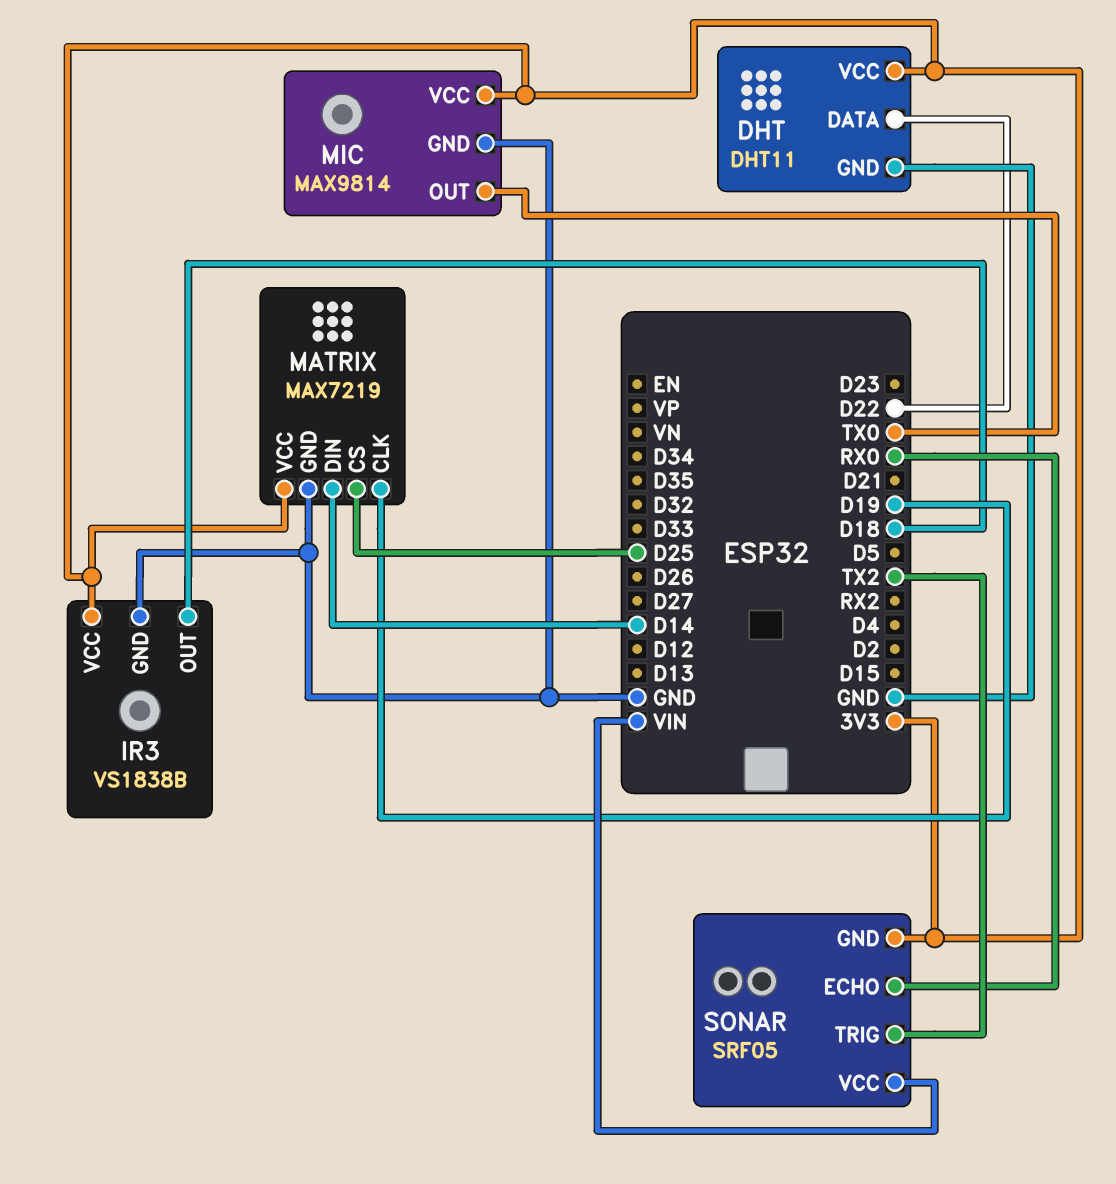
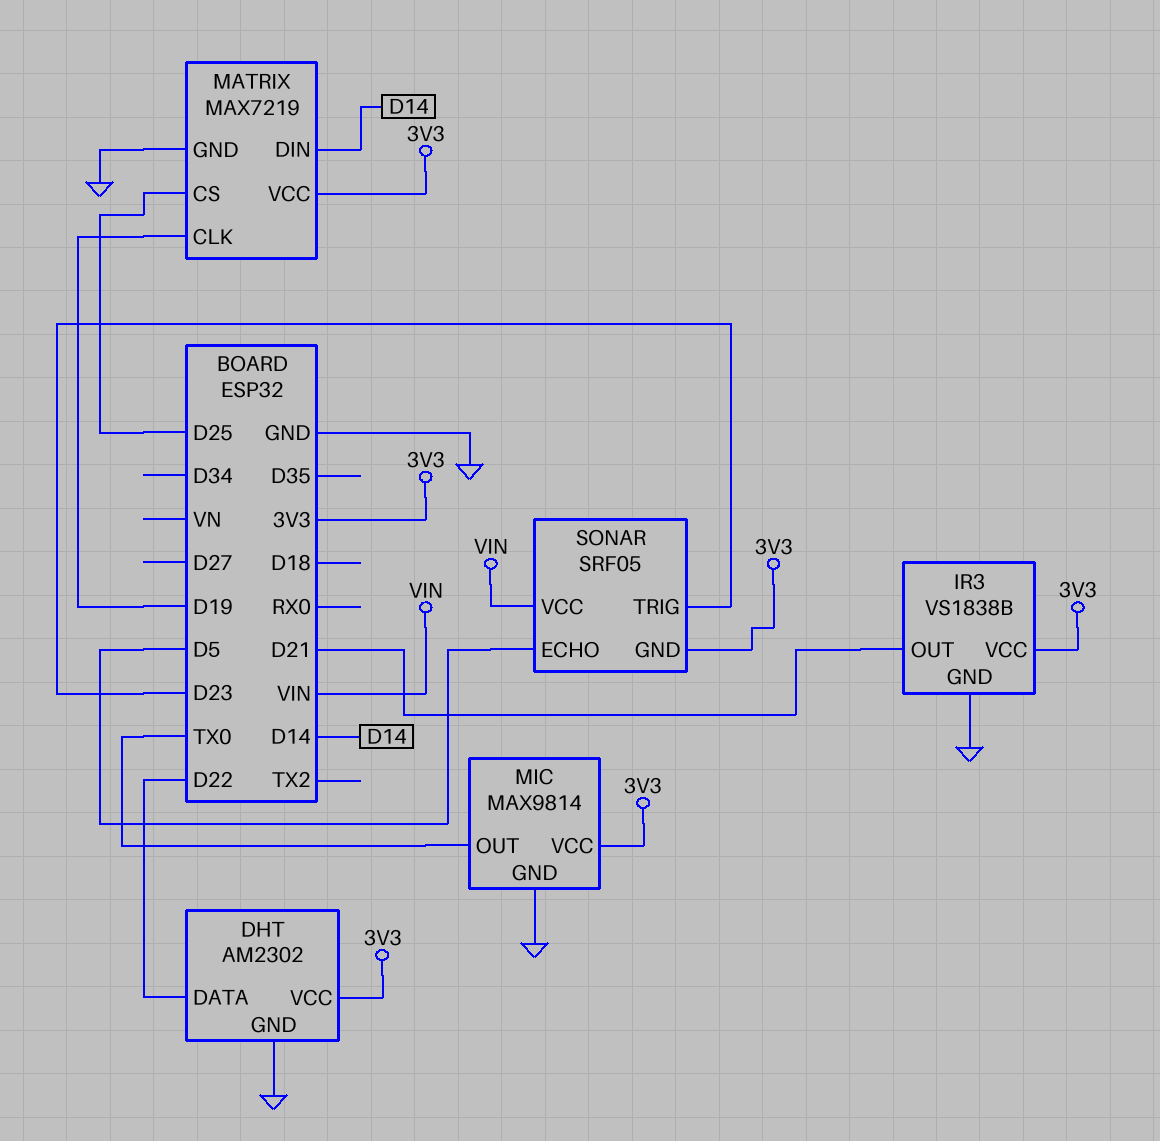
DHT: DHT11 -> AM2302
IR3 pin OUT: D18 -> D21
SONAR pin ECHO: RX0 -> D5
SONAR pin TRIG: TX2 -> D23

